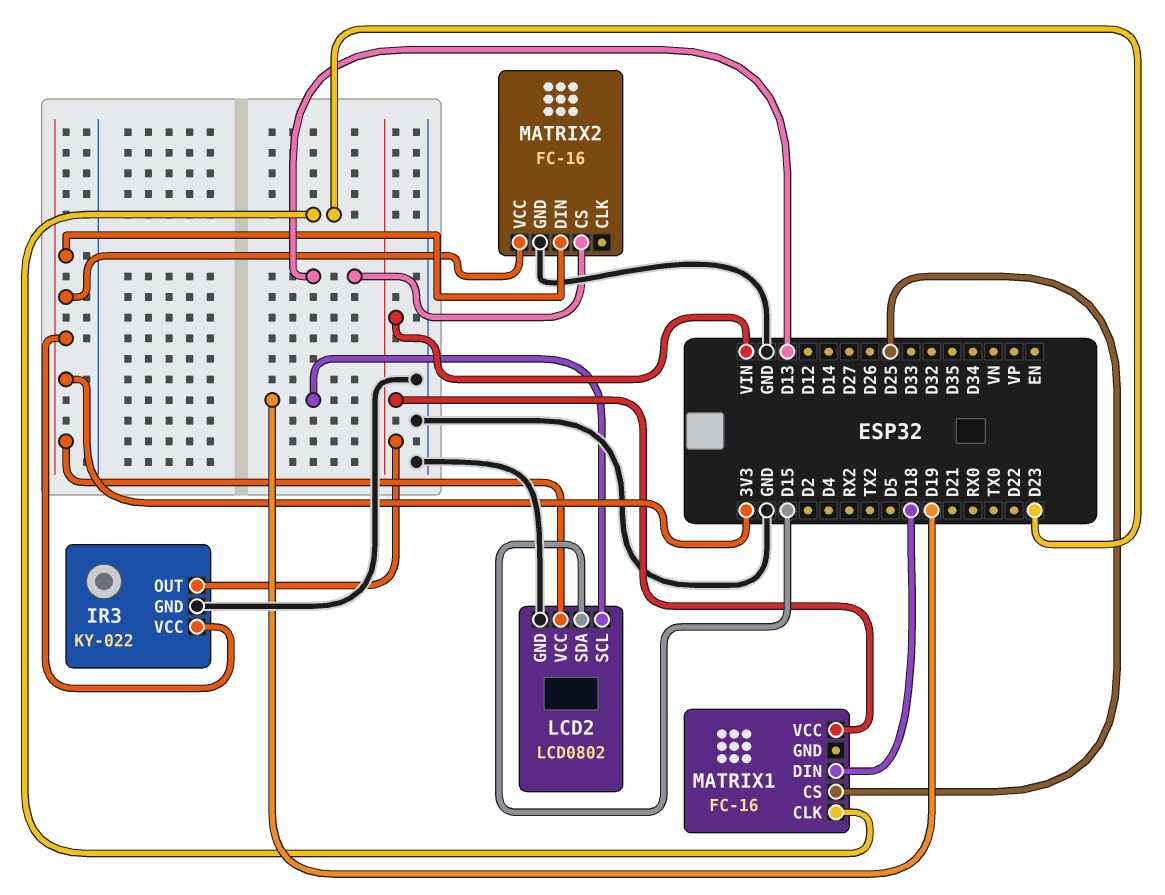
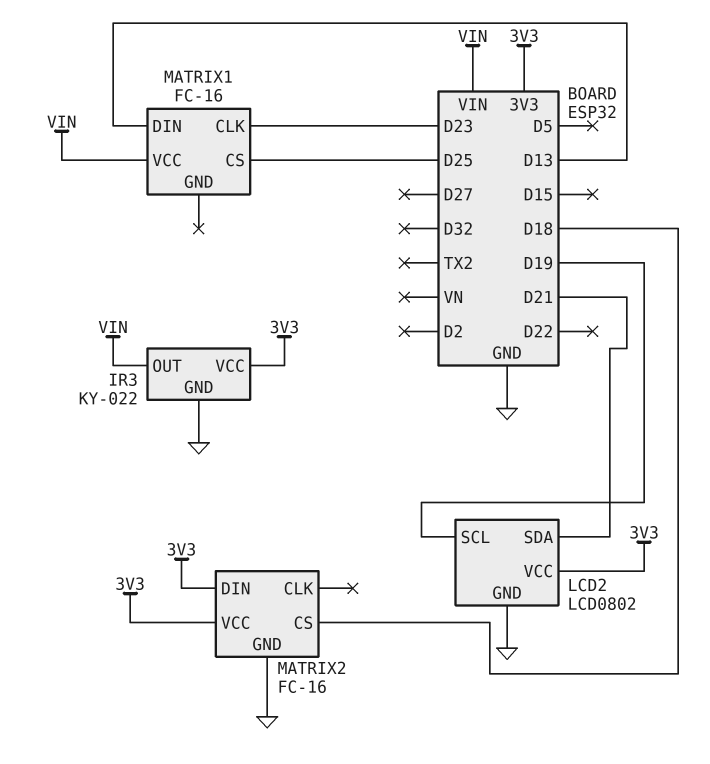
LCD2 pin SDA: D15 -> D21
MATRIX1 pin DIN: D18 -> D13
MATRIX2 pin CS: D13 -> D18

